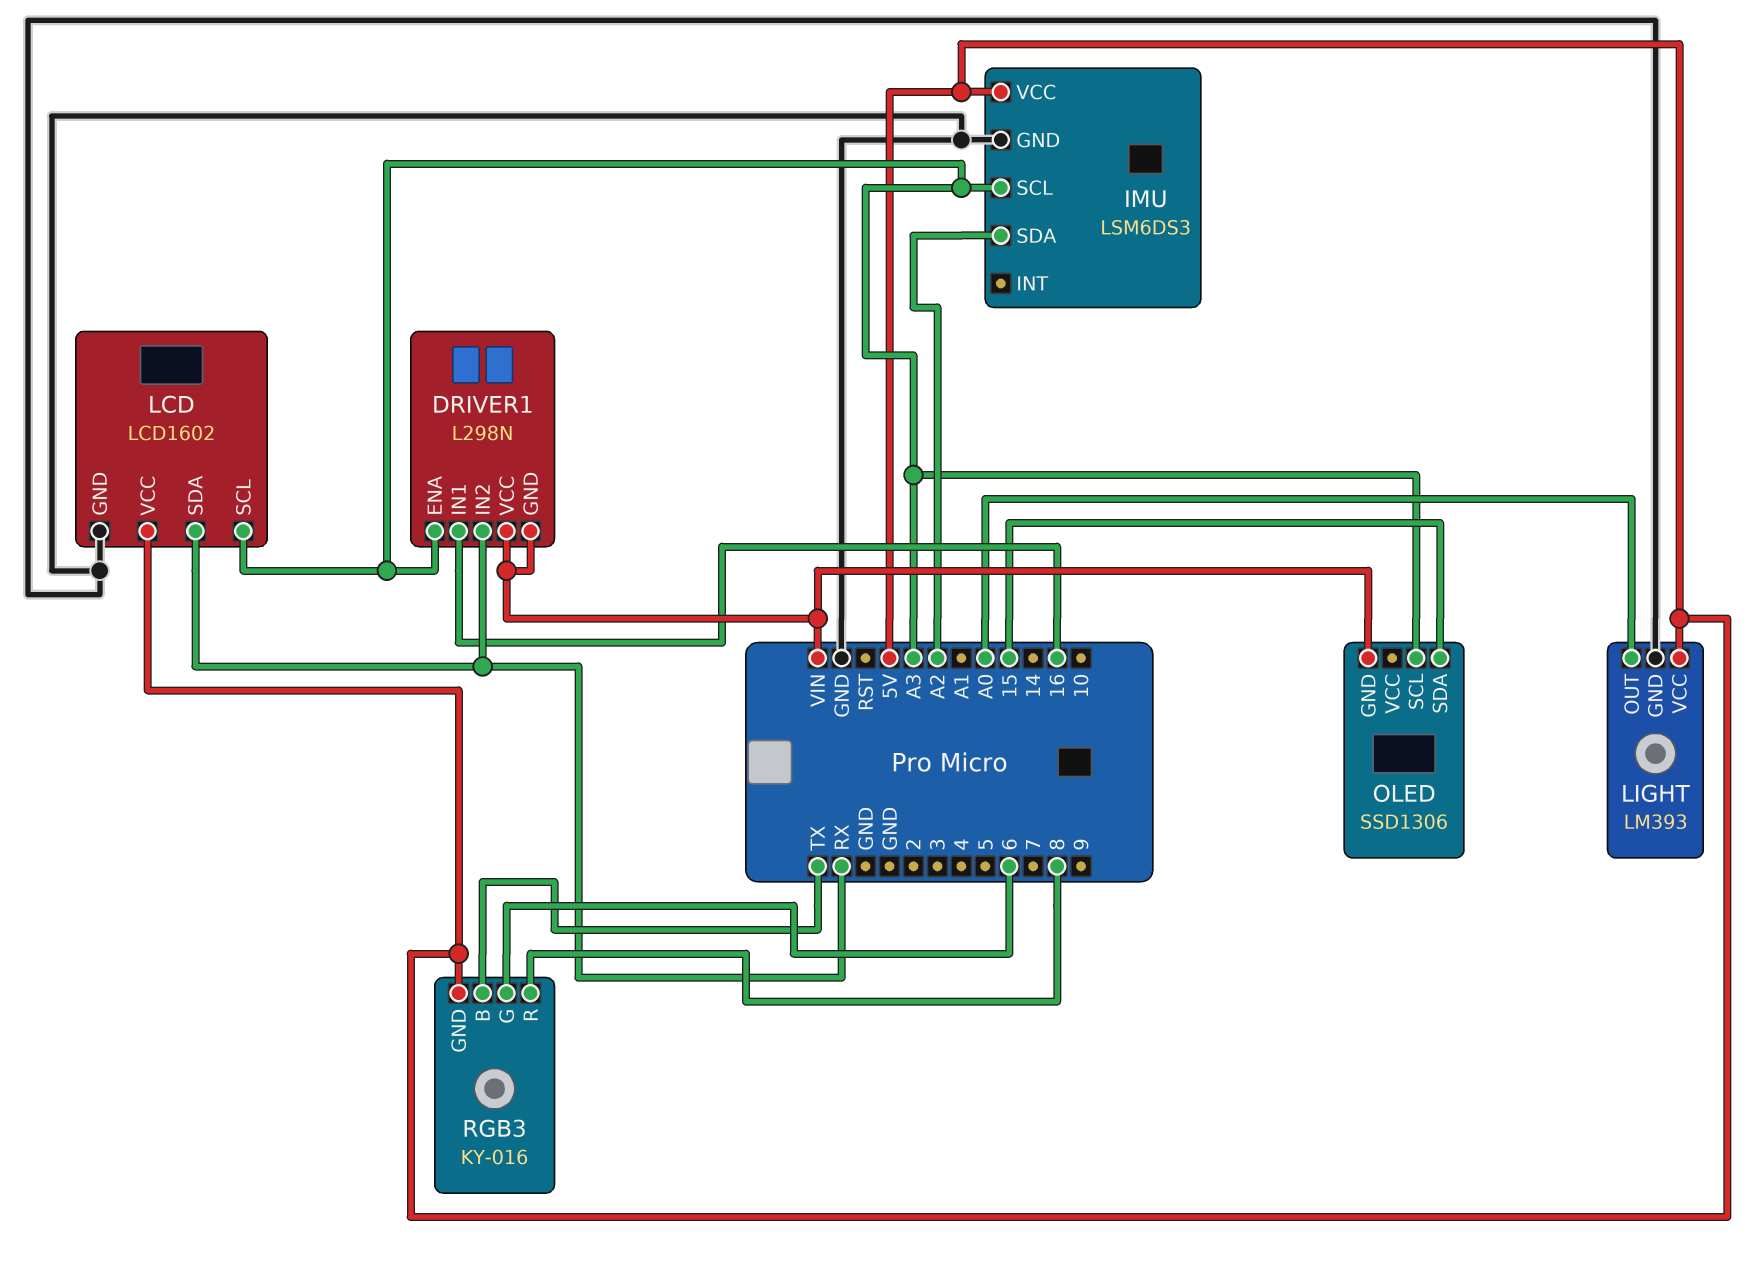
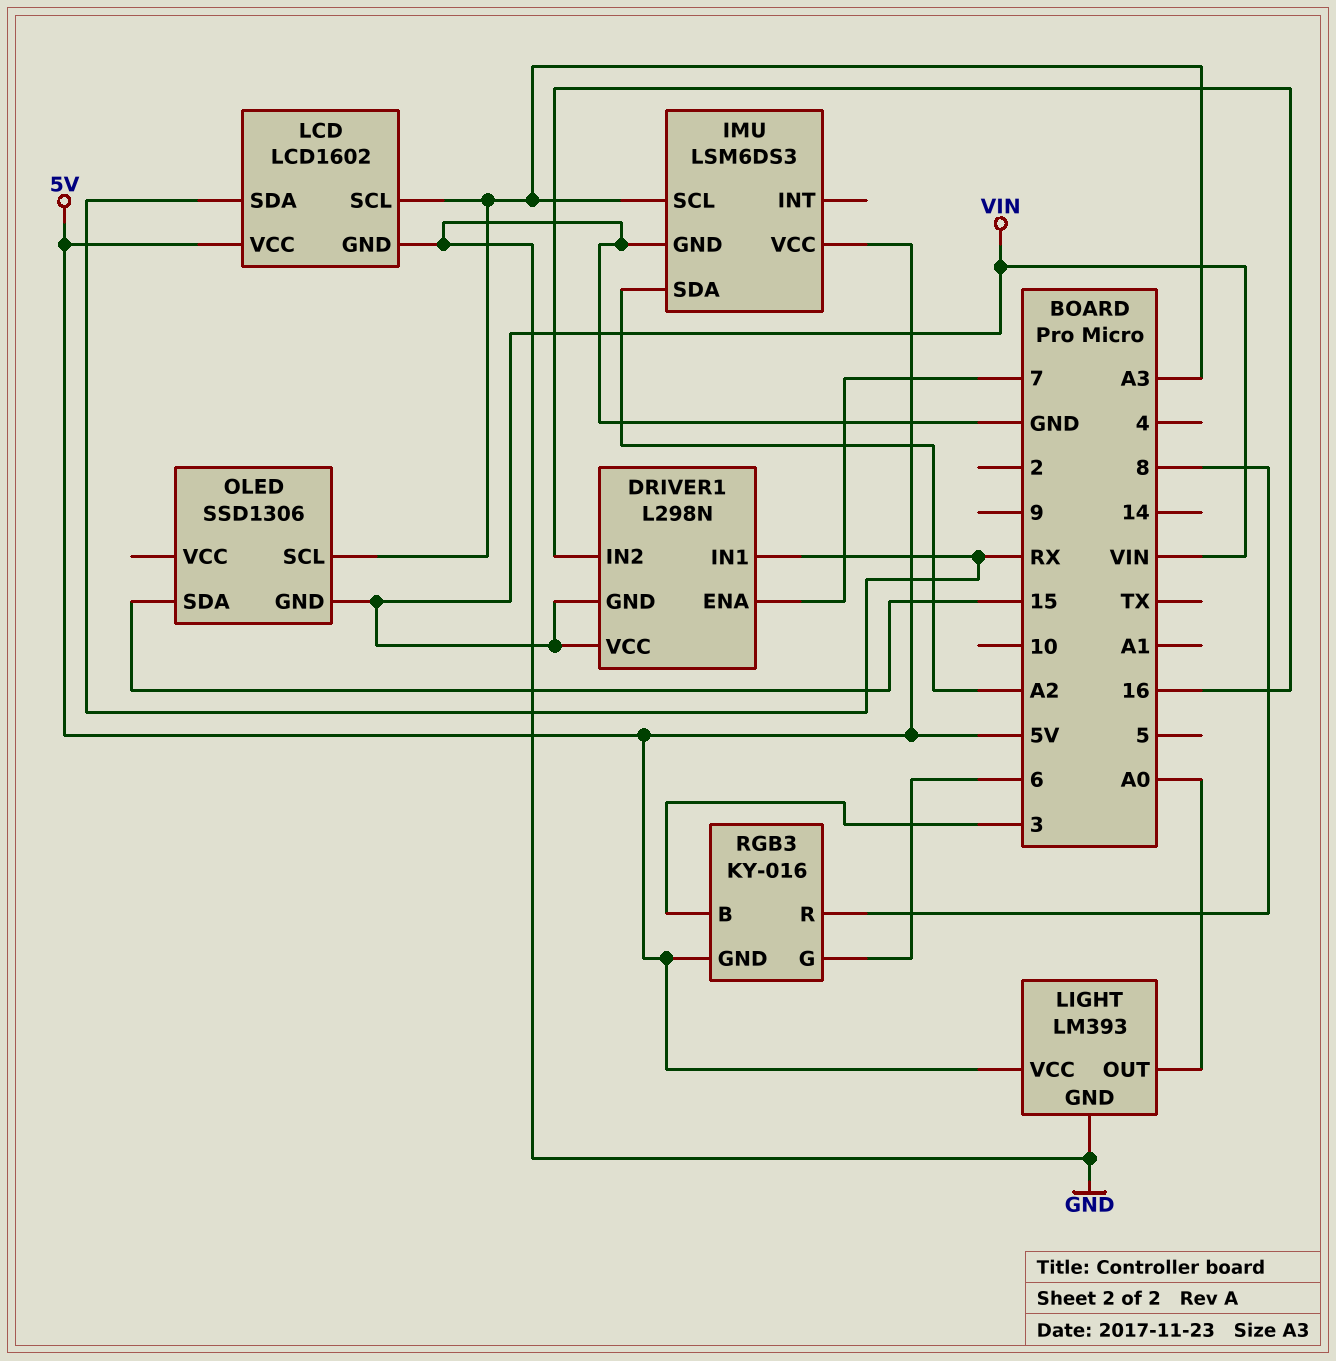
DRIVER1 pin ENA: A3 -> 7
DRIVER1 pin IN1: 16 -> RX
DRIVER1 pin IN2: RX -> 16
RGB3 pin B: TX -> 3

